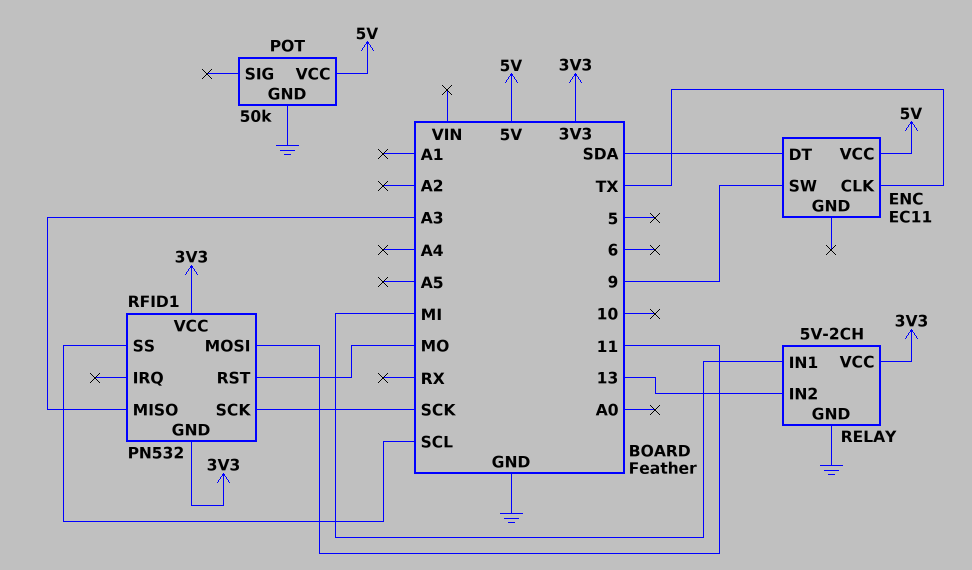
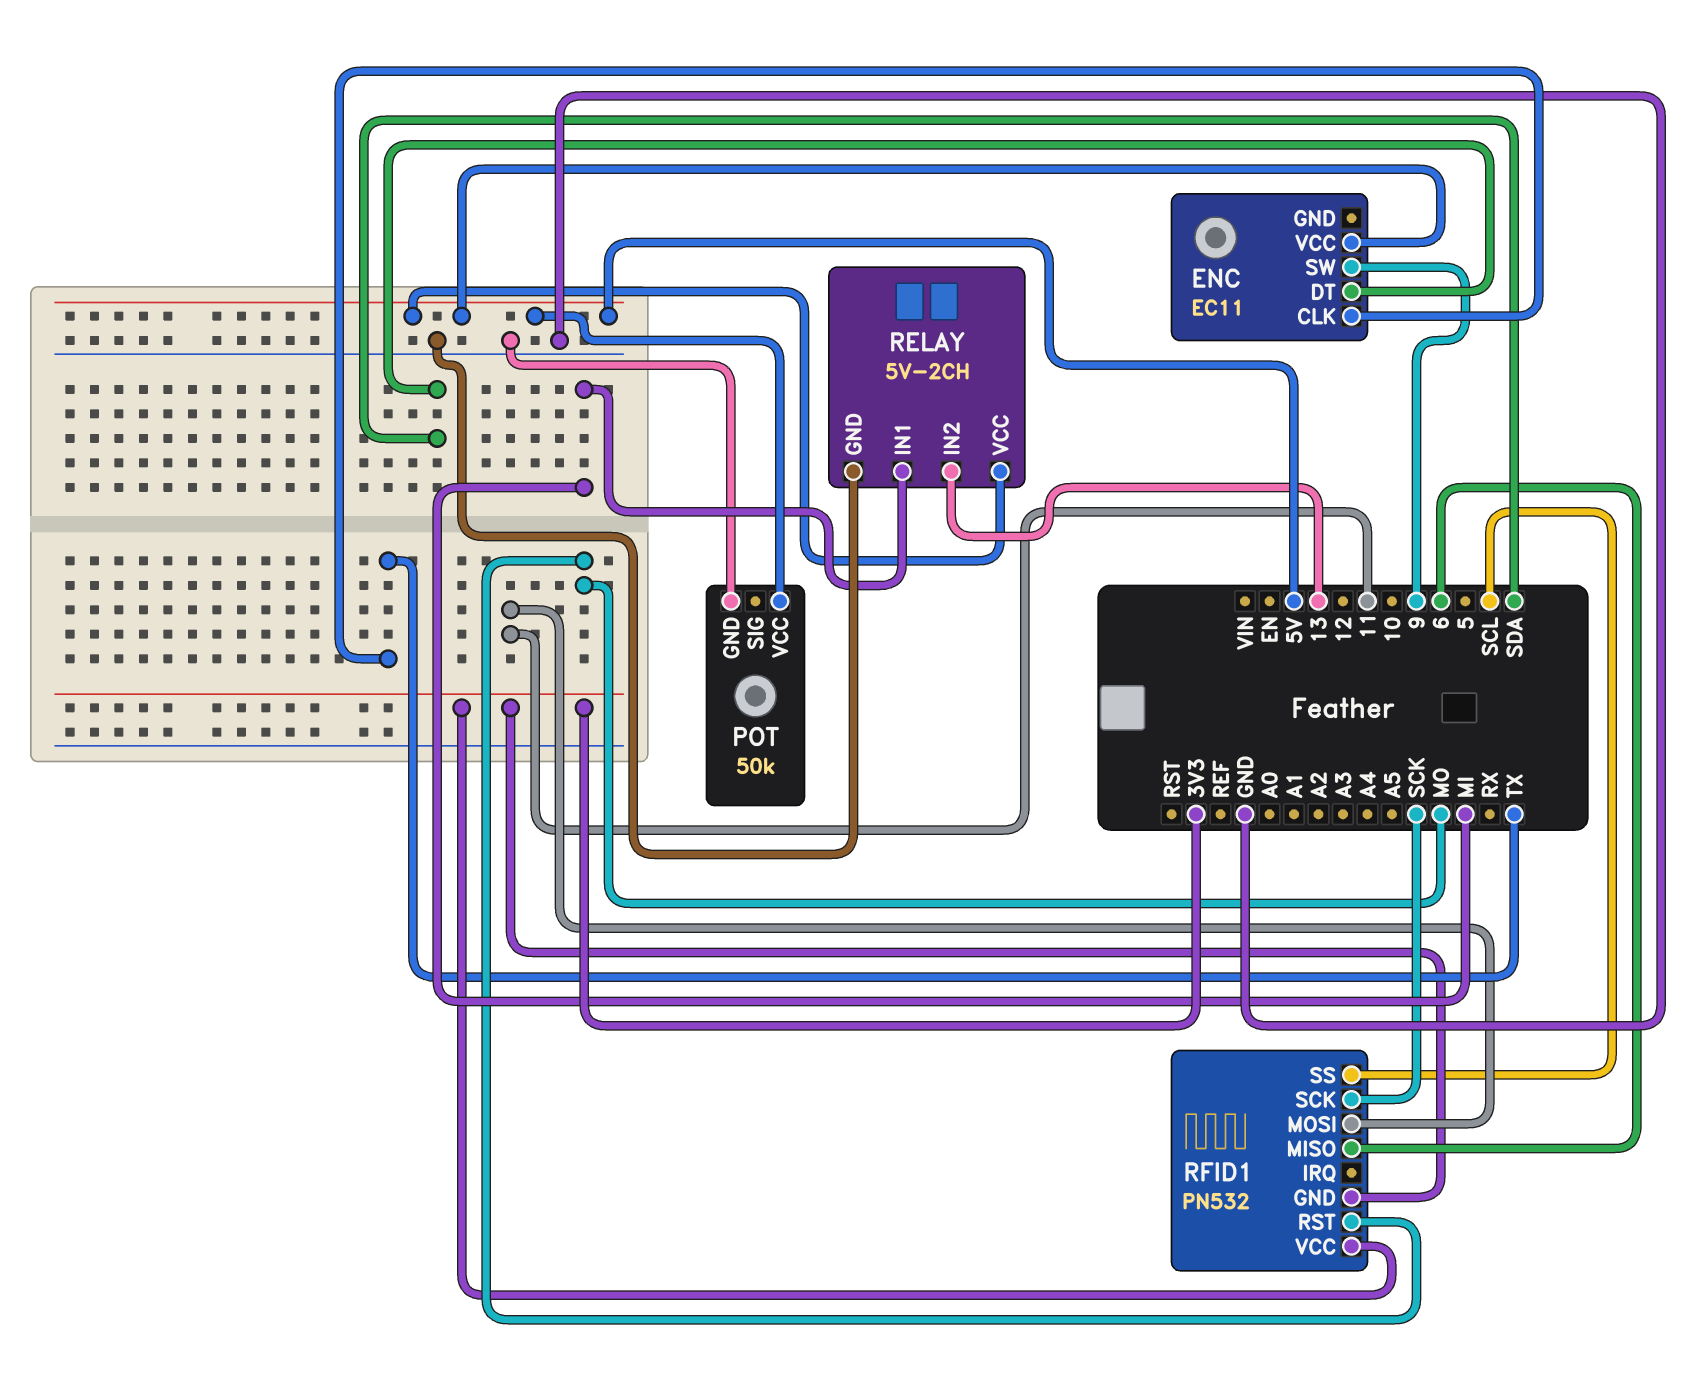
RELAY pin VCC: 3V3 -> 5V
RFID1 pin MISO: A3 -> 6

